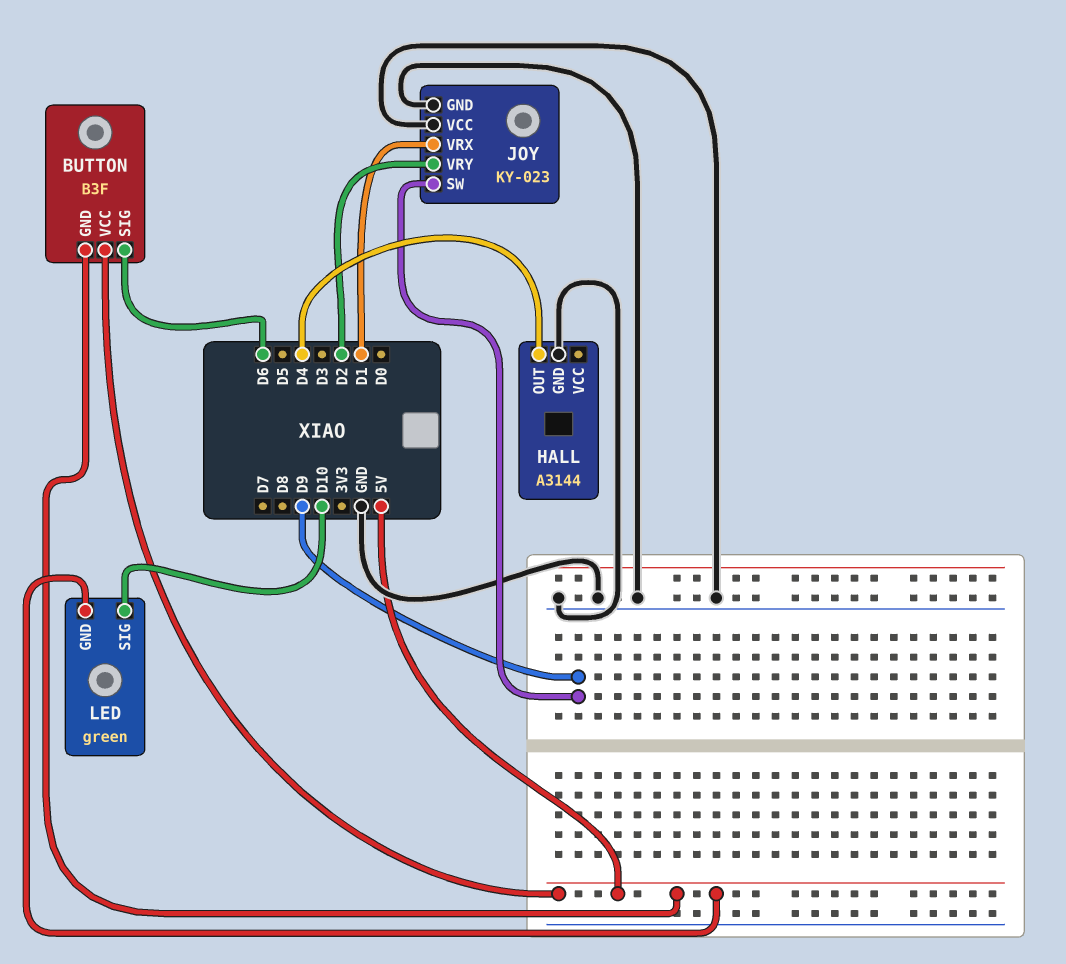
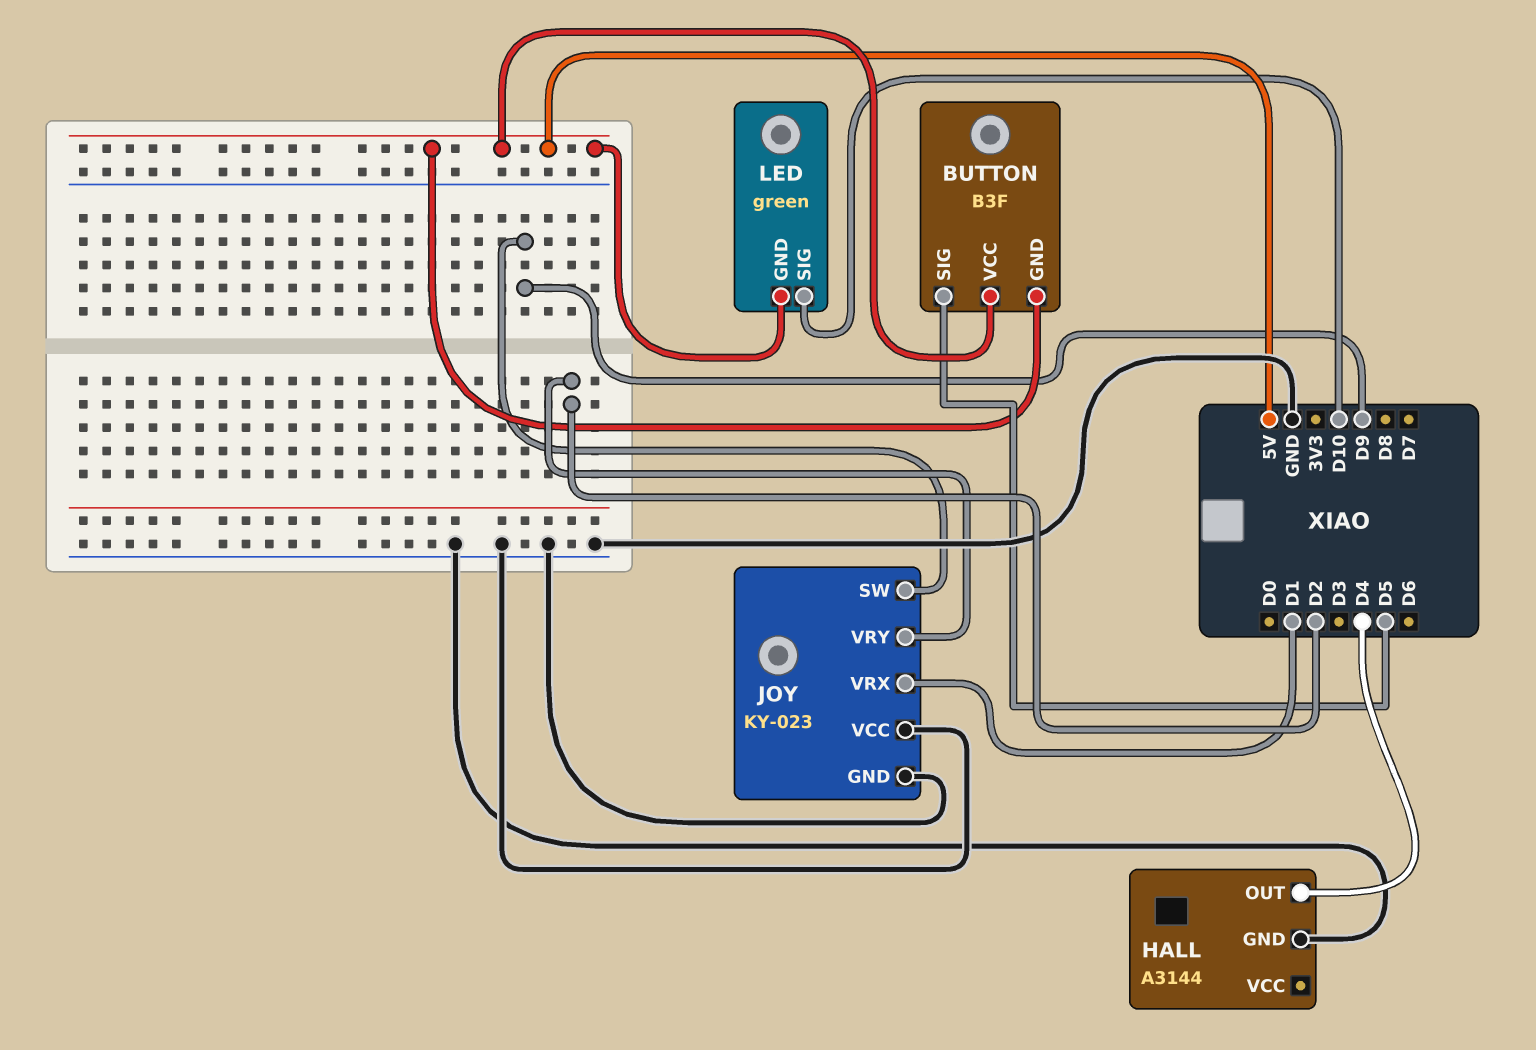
BUTTON pin SIG: D6 -> D5

